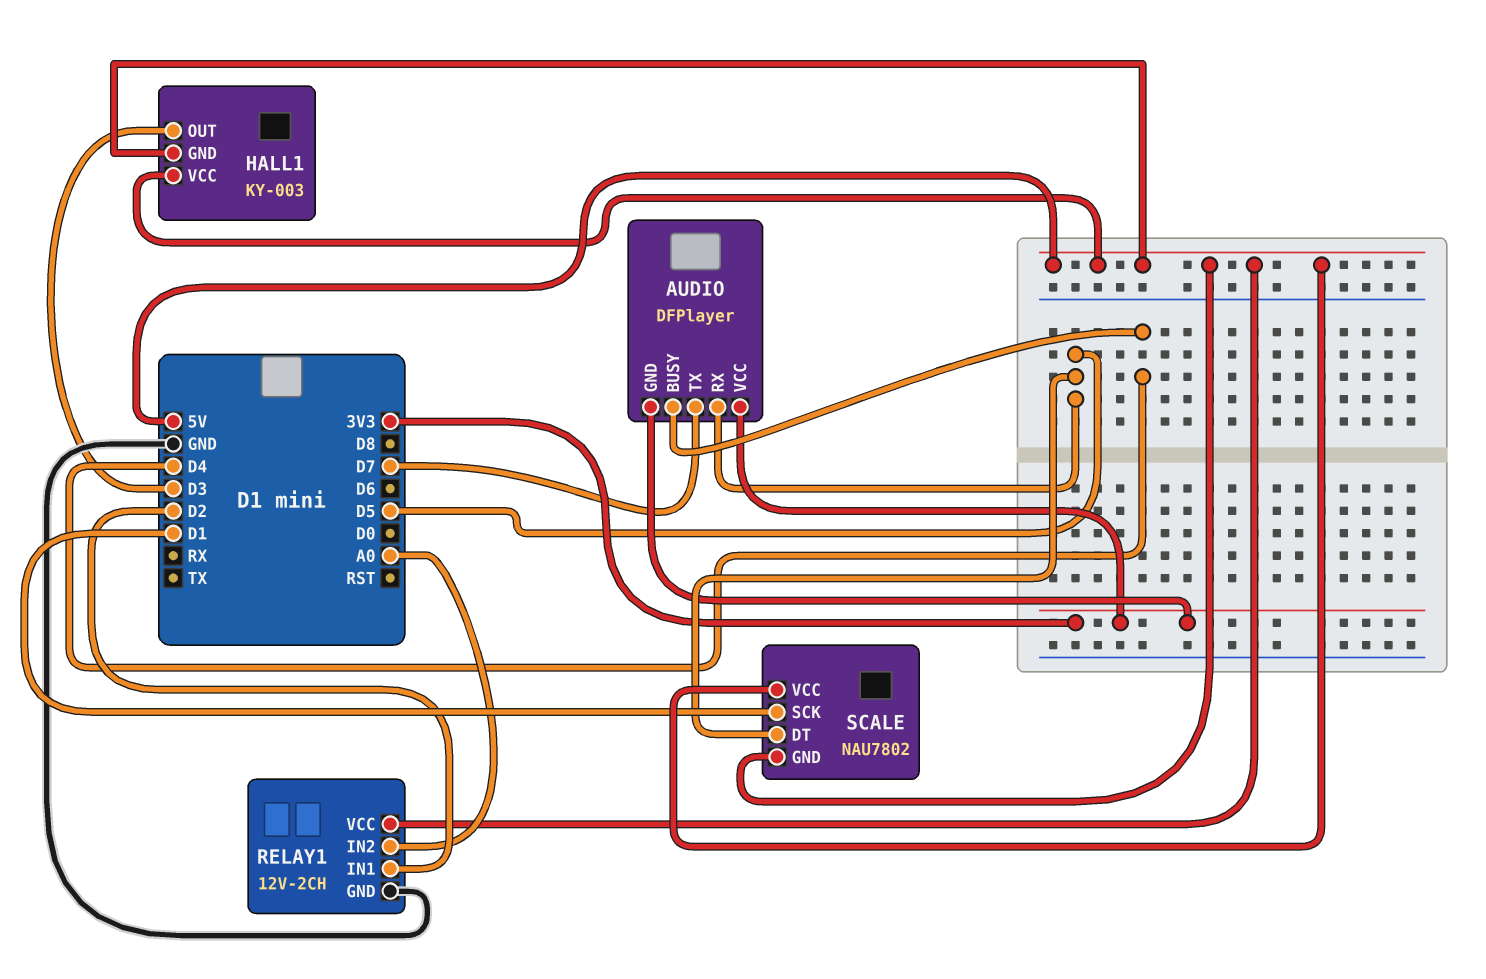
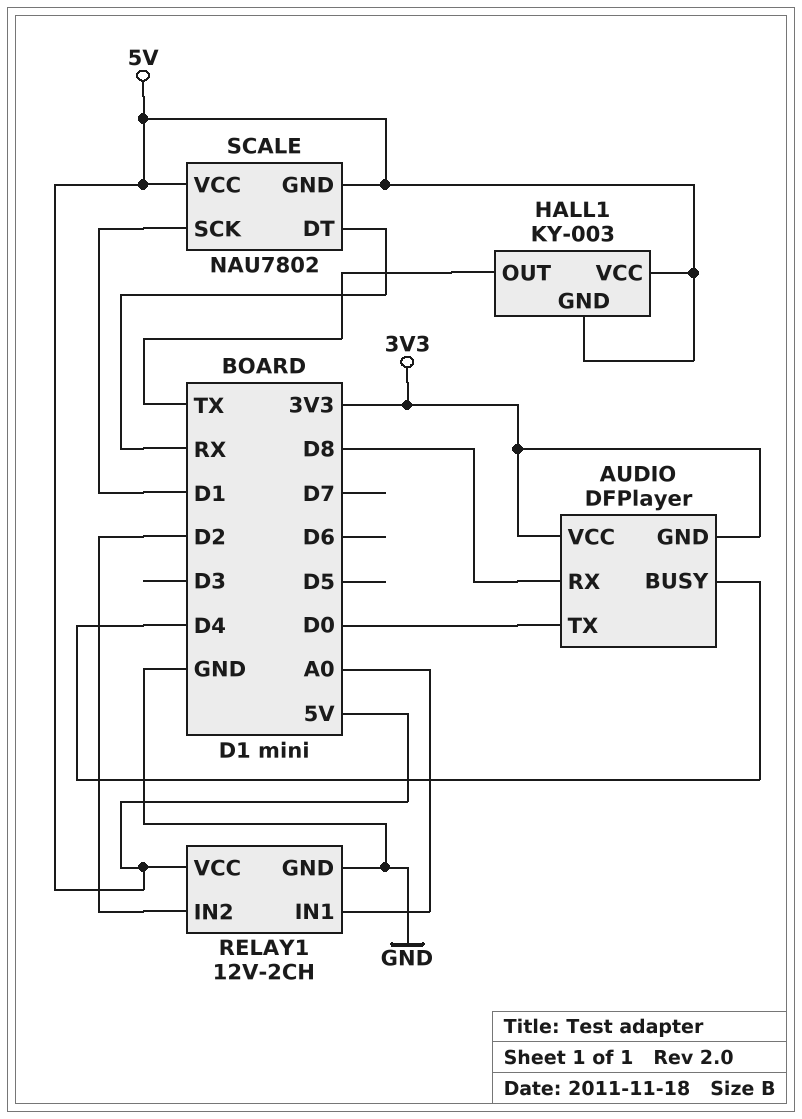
AUDIO pin RX: D5 -> D8
AUDIO pin TX: D7 -> D0
HALL1 pin OUT: D3 -> TX
RELAY1 pin IN1: D2 -> A0
RELAY1 pin IN2: A0 -> D2
SCALE pin DT: D5 -> RX

